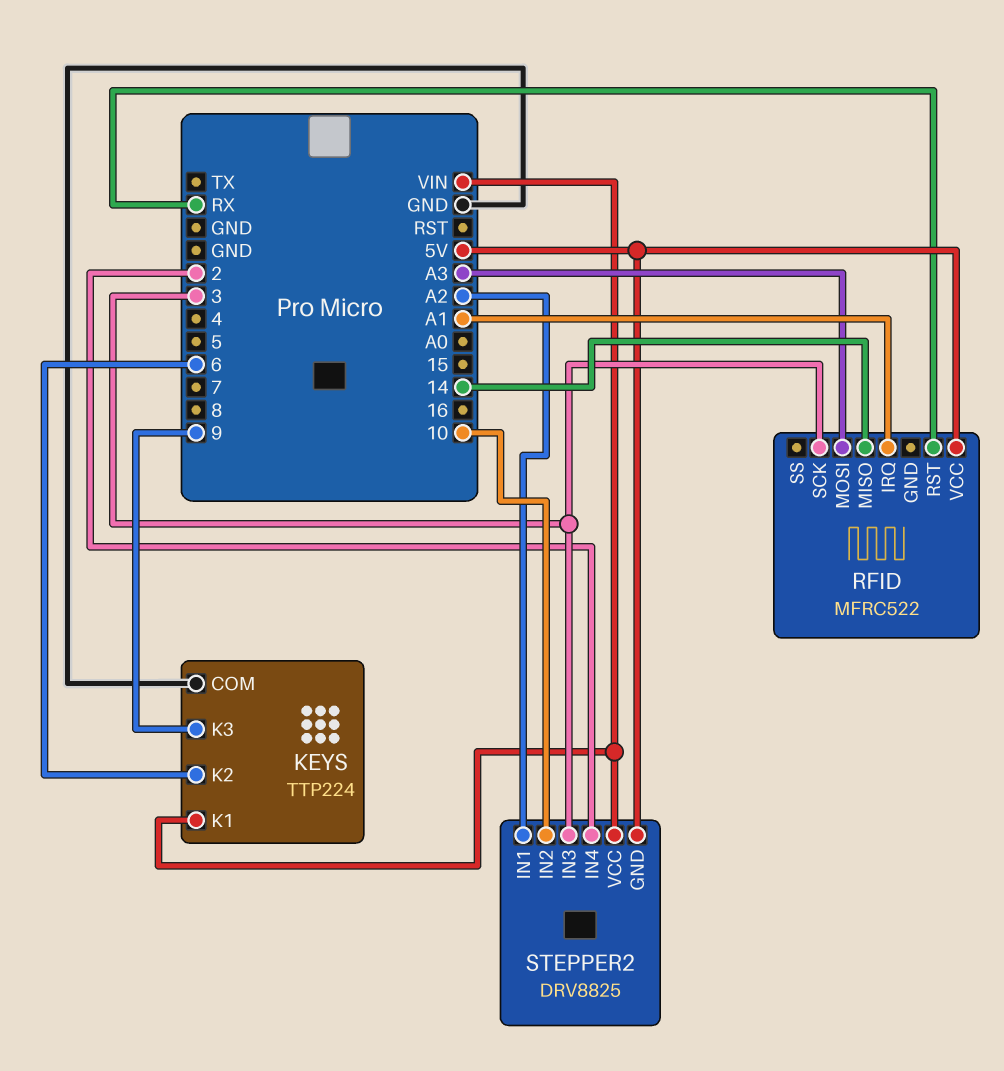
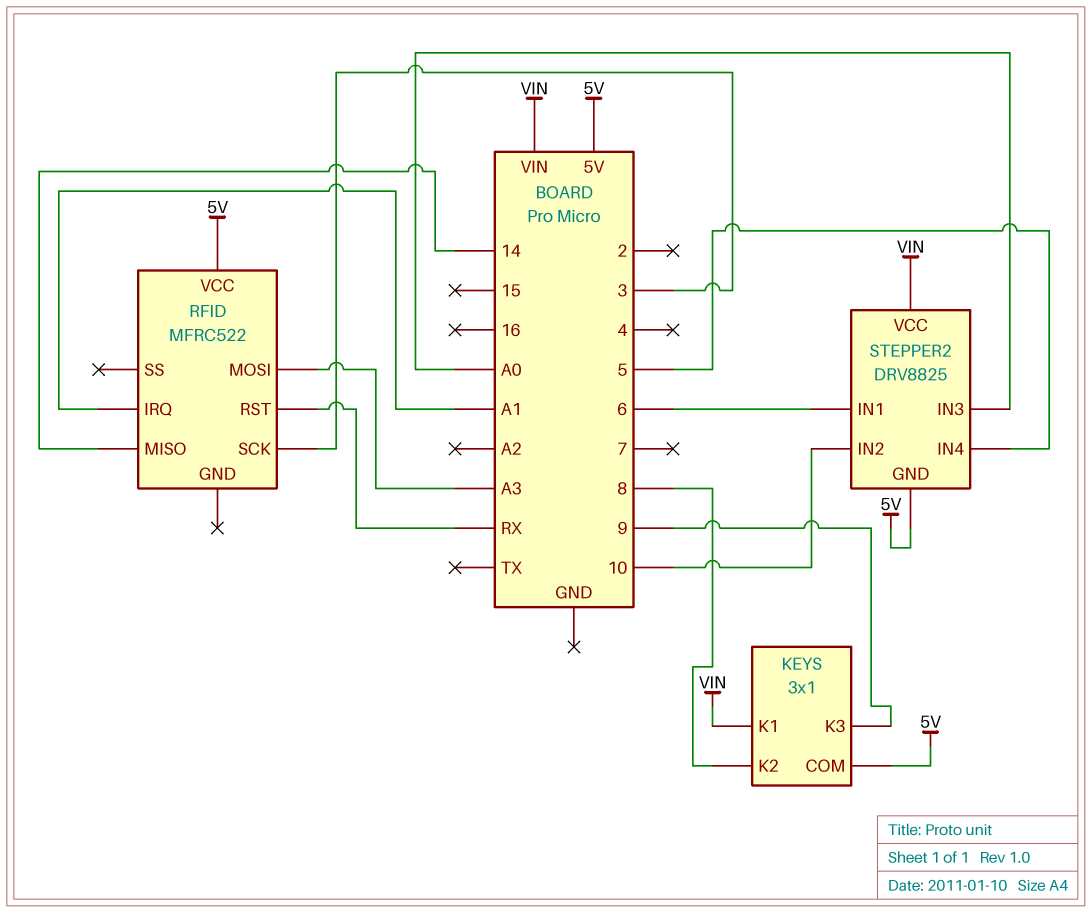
KEYS: TTP224 -> 3x1
KEYS pin COM: GND -> 5V
KEYS pin K2: 6 -> 8
STEPPER2 pin IN1: A2 -> 6
STEPPER2 pin IN3: 3 -> A0
STEPPER2 pin IN4: 2 -> 5

